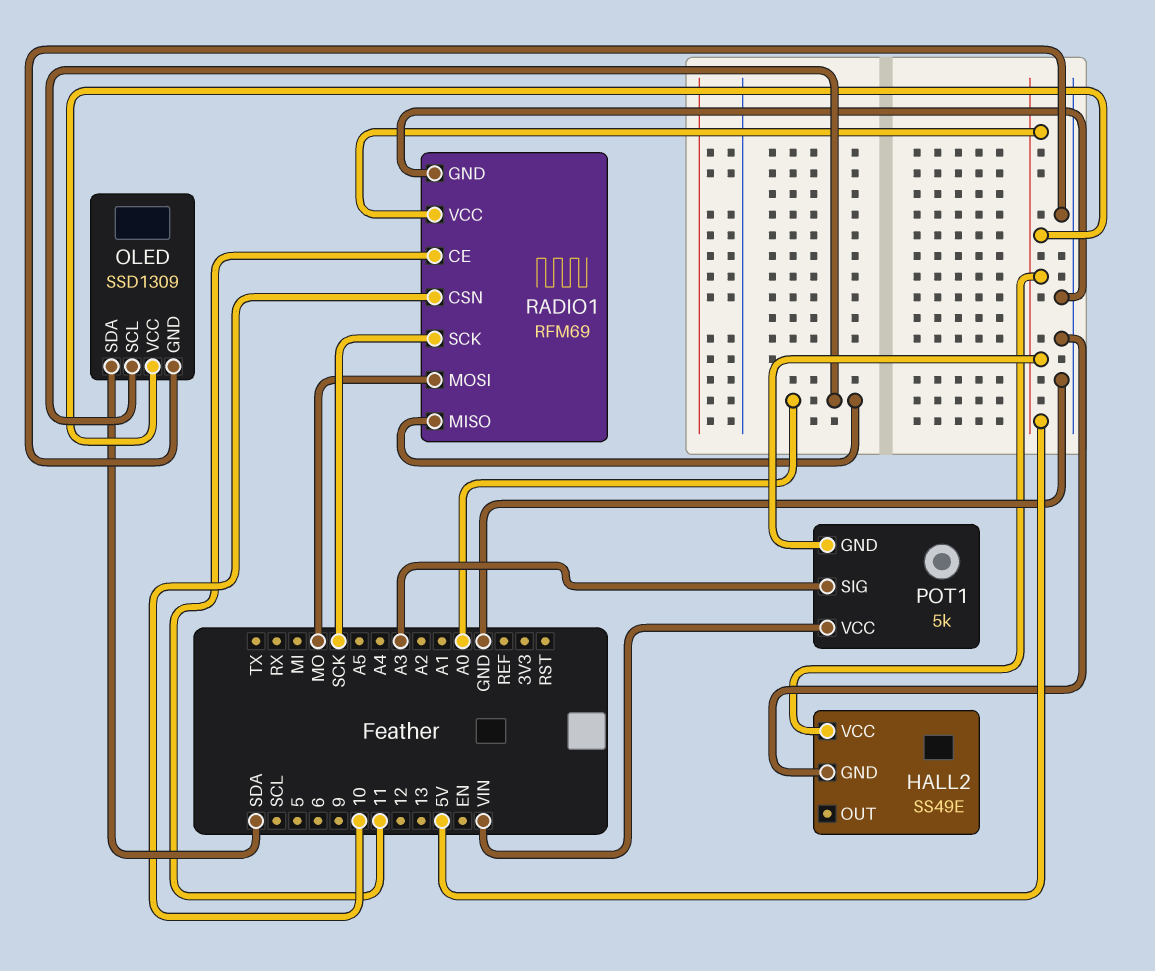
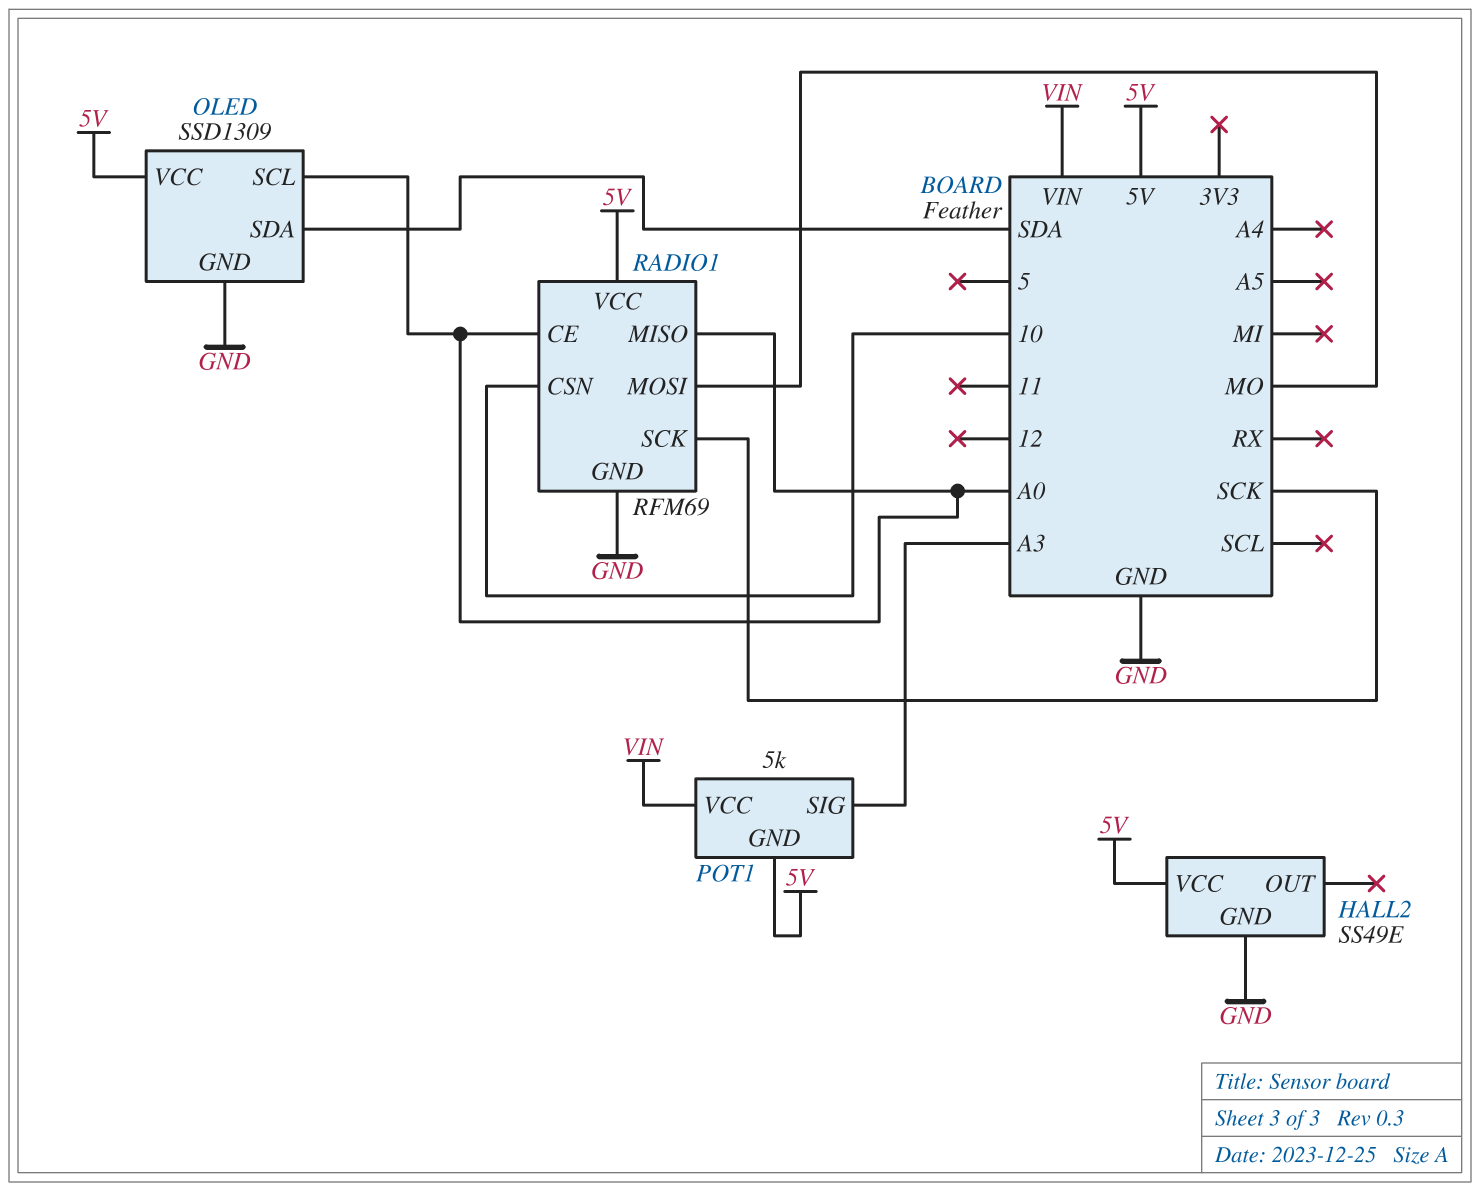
RADIO1 pin CE: 11 -> A0

